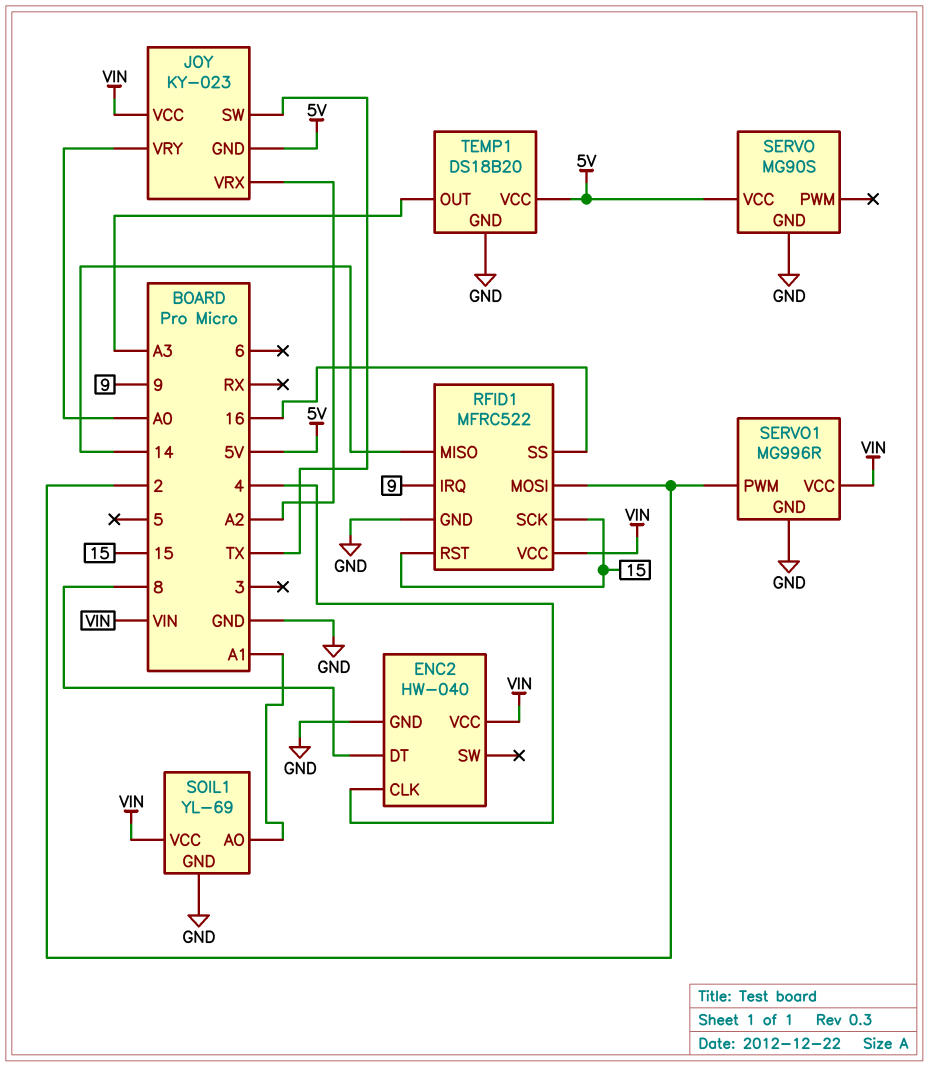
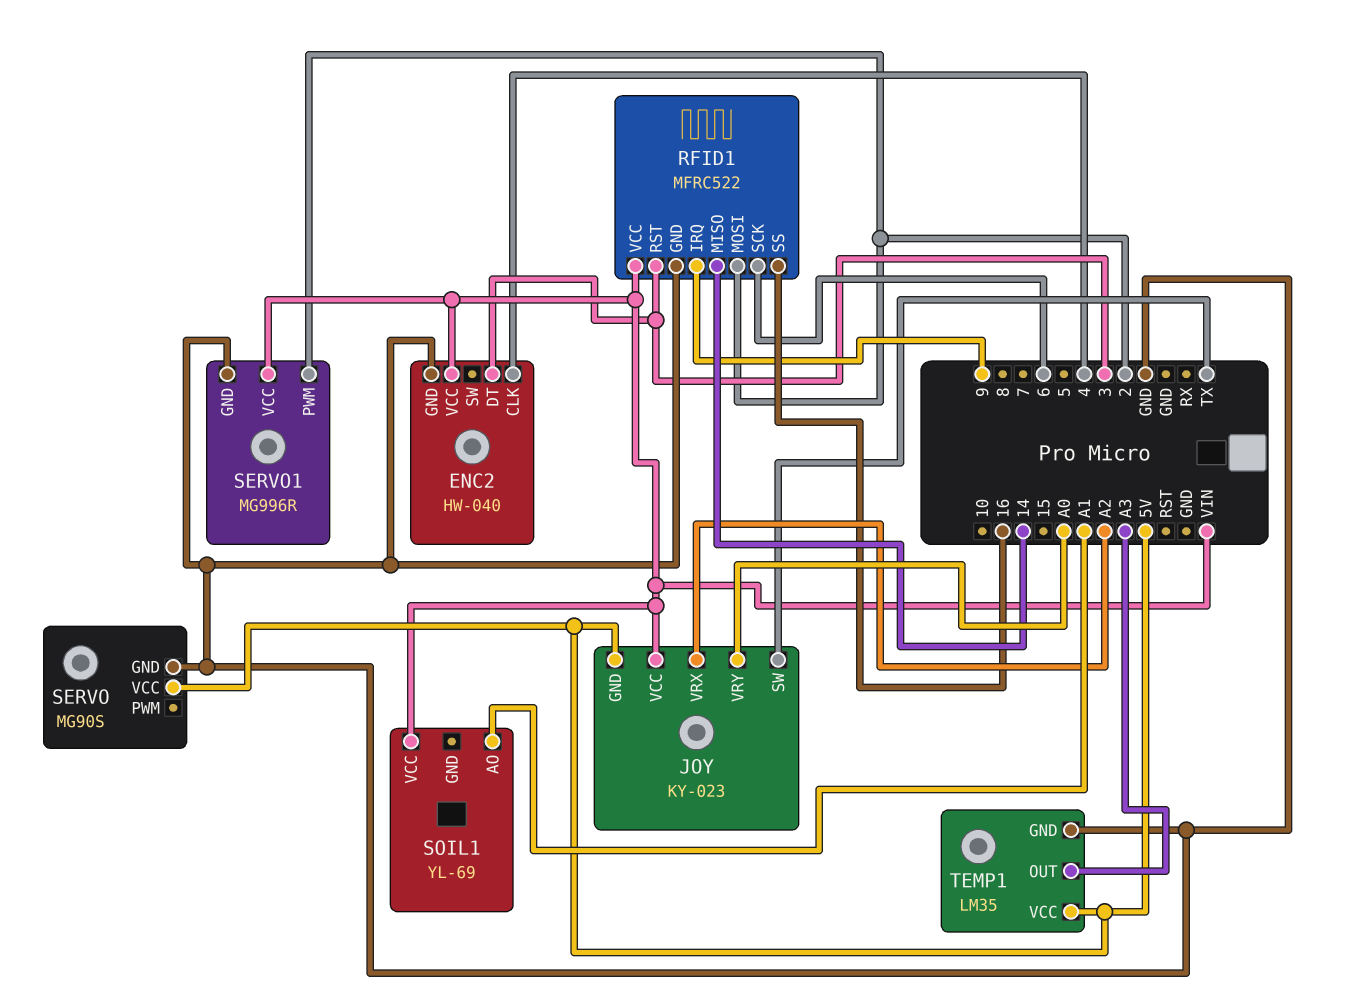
ENC2 pin DT: 8 -> 3
RFID1 pin RST: 15 -> 3
RFID1 pin SCK: 15 -> 6
SOIL1 pin GND: GND -> none
TEMP1: DS18B20 -> LM35

